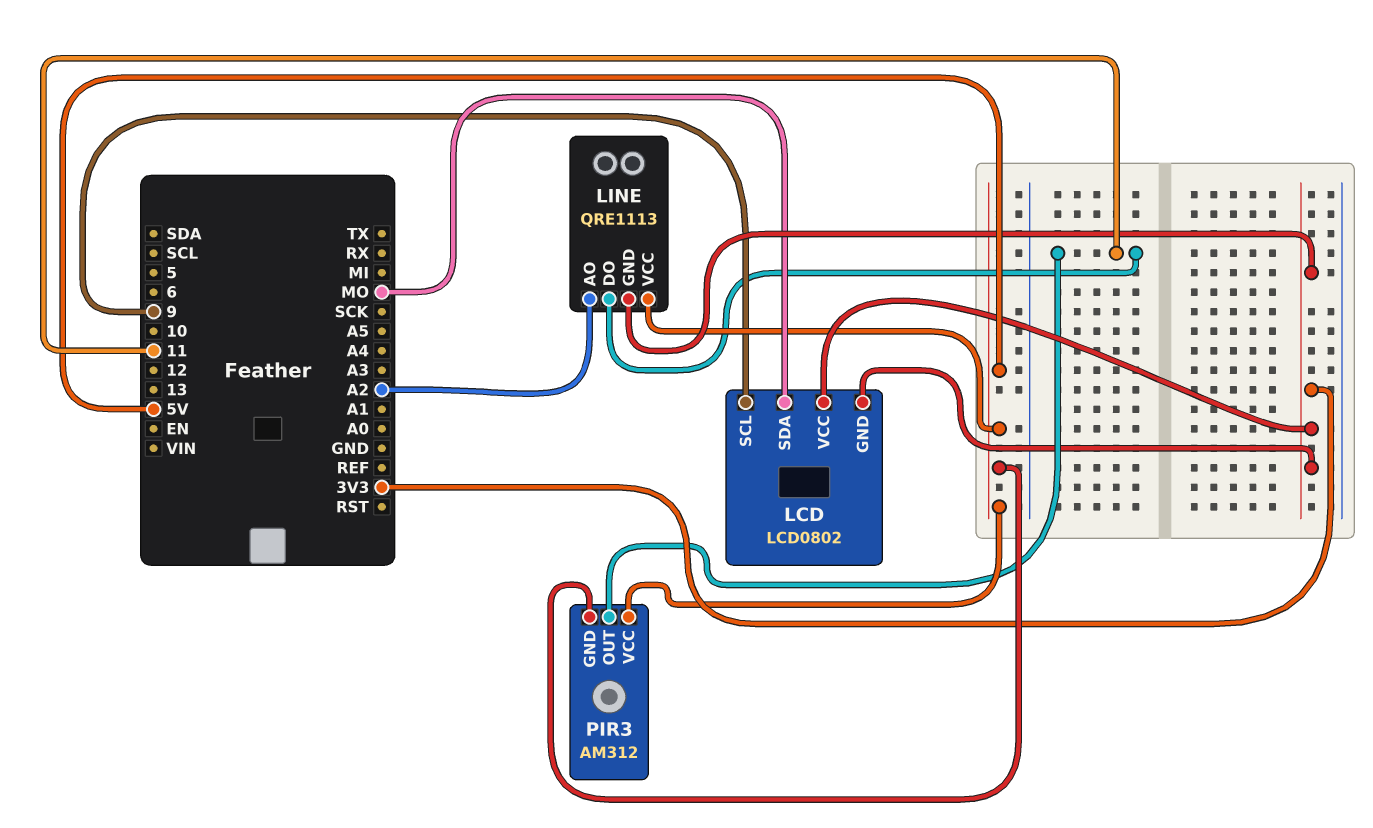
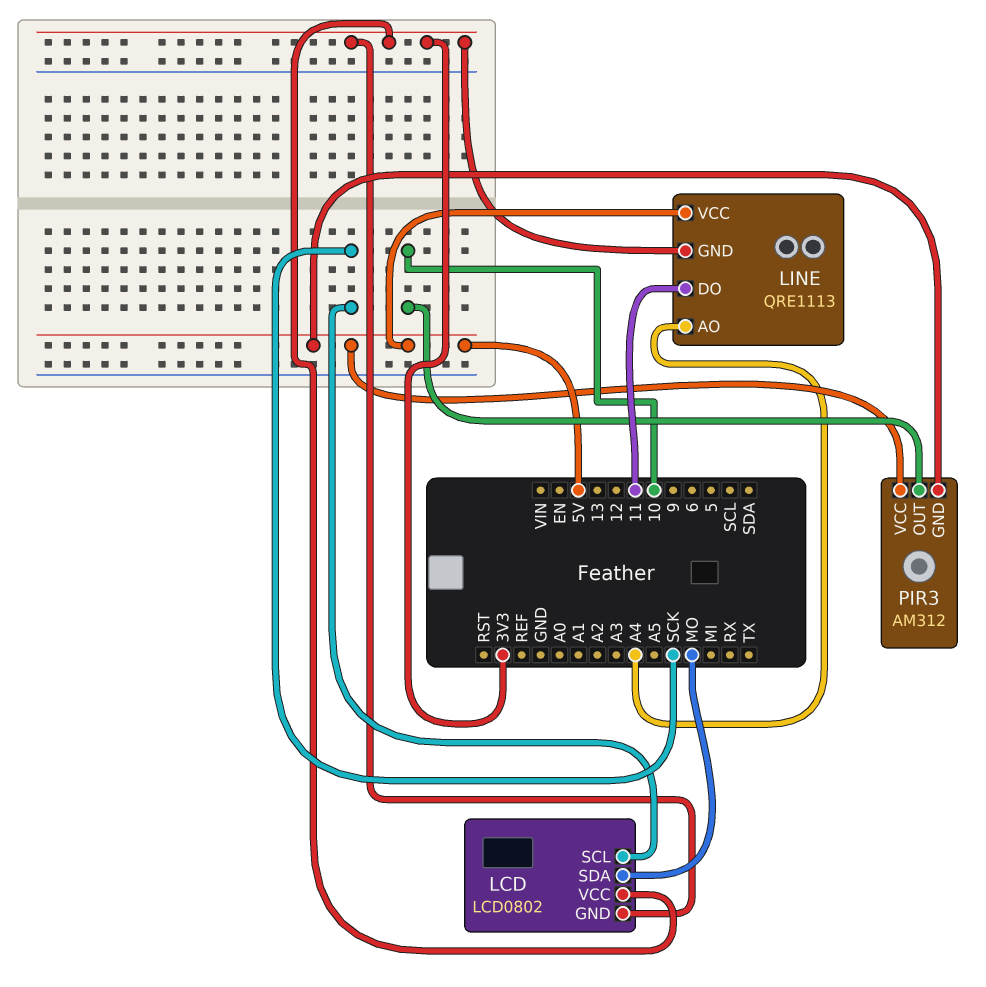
LCD pin SCL: 9 -> SCK
LINE pin AO: A2 -> A4
PIR3 pin OUT: 11 -> 10

